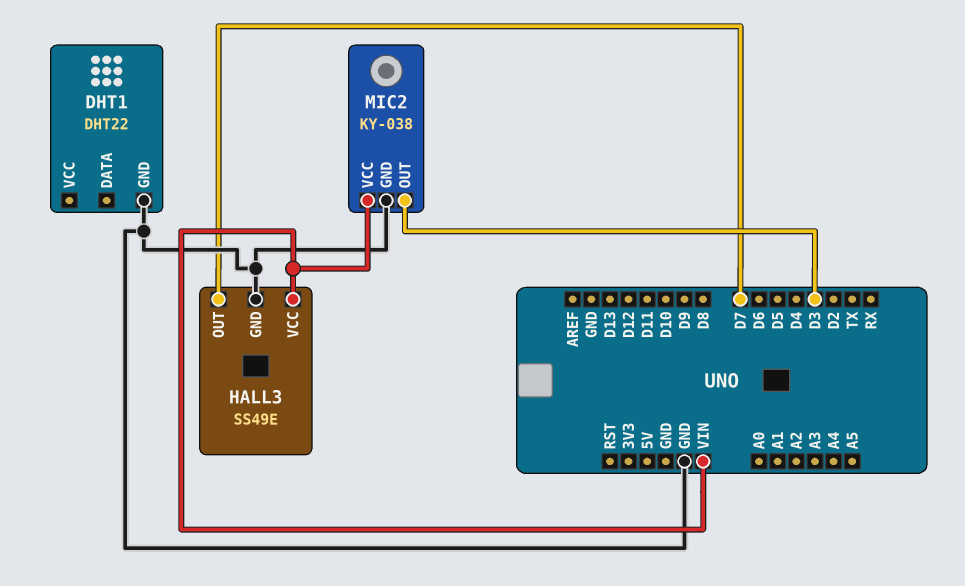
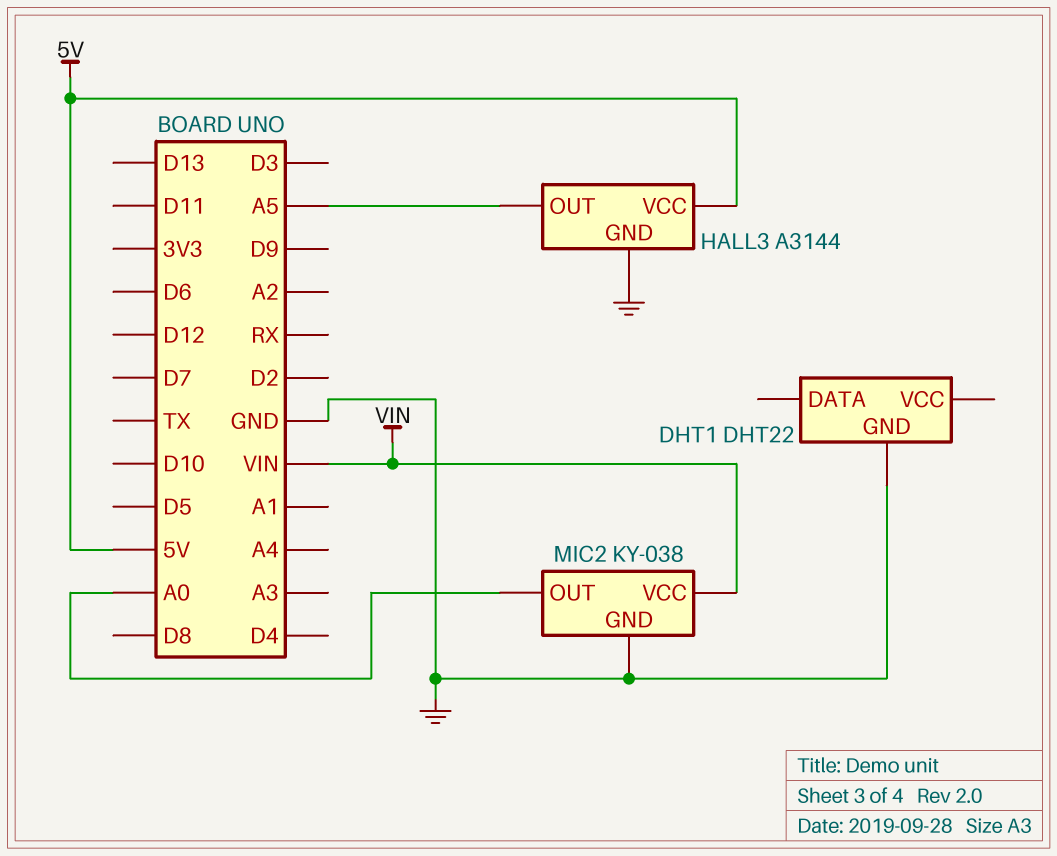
HALL3: SS49E -> A3144
HALL3 pin OUT: D7 -> A5
HALL3 pin VCC: VIN -> 5V
MIC2 pin OUT: D3 -> A0

